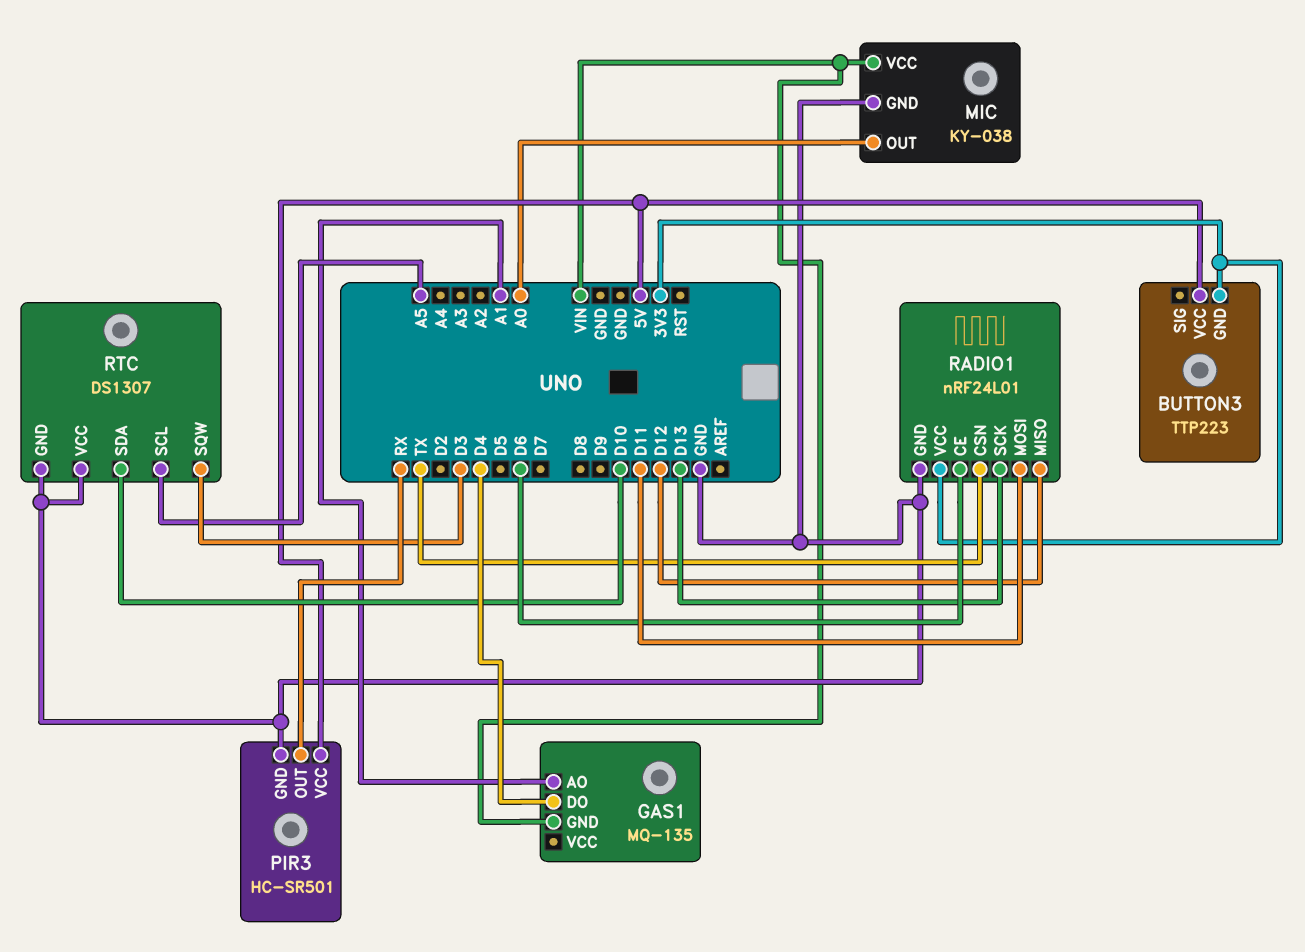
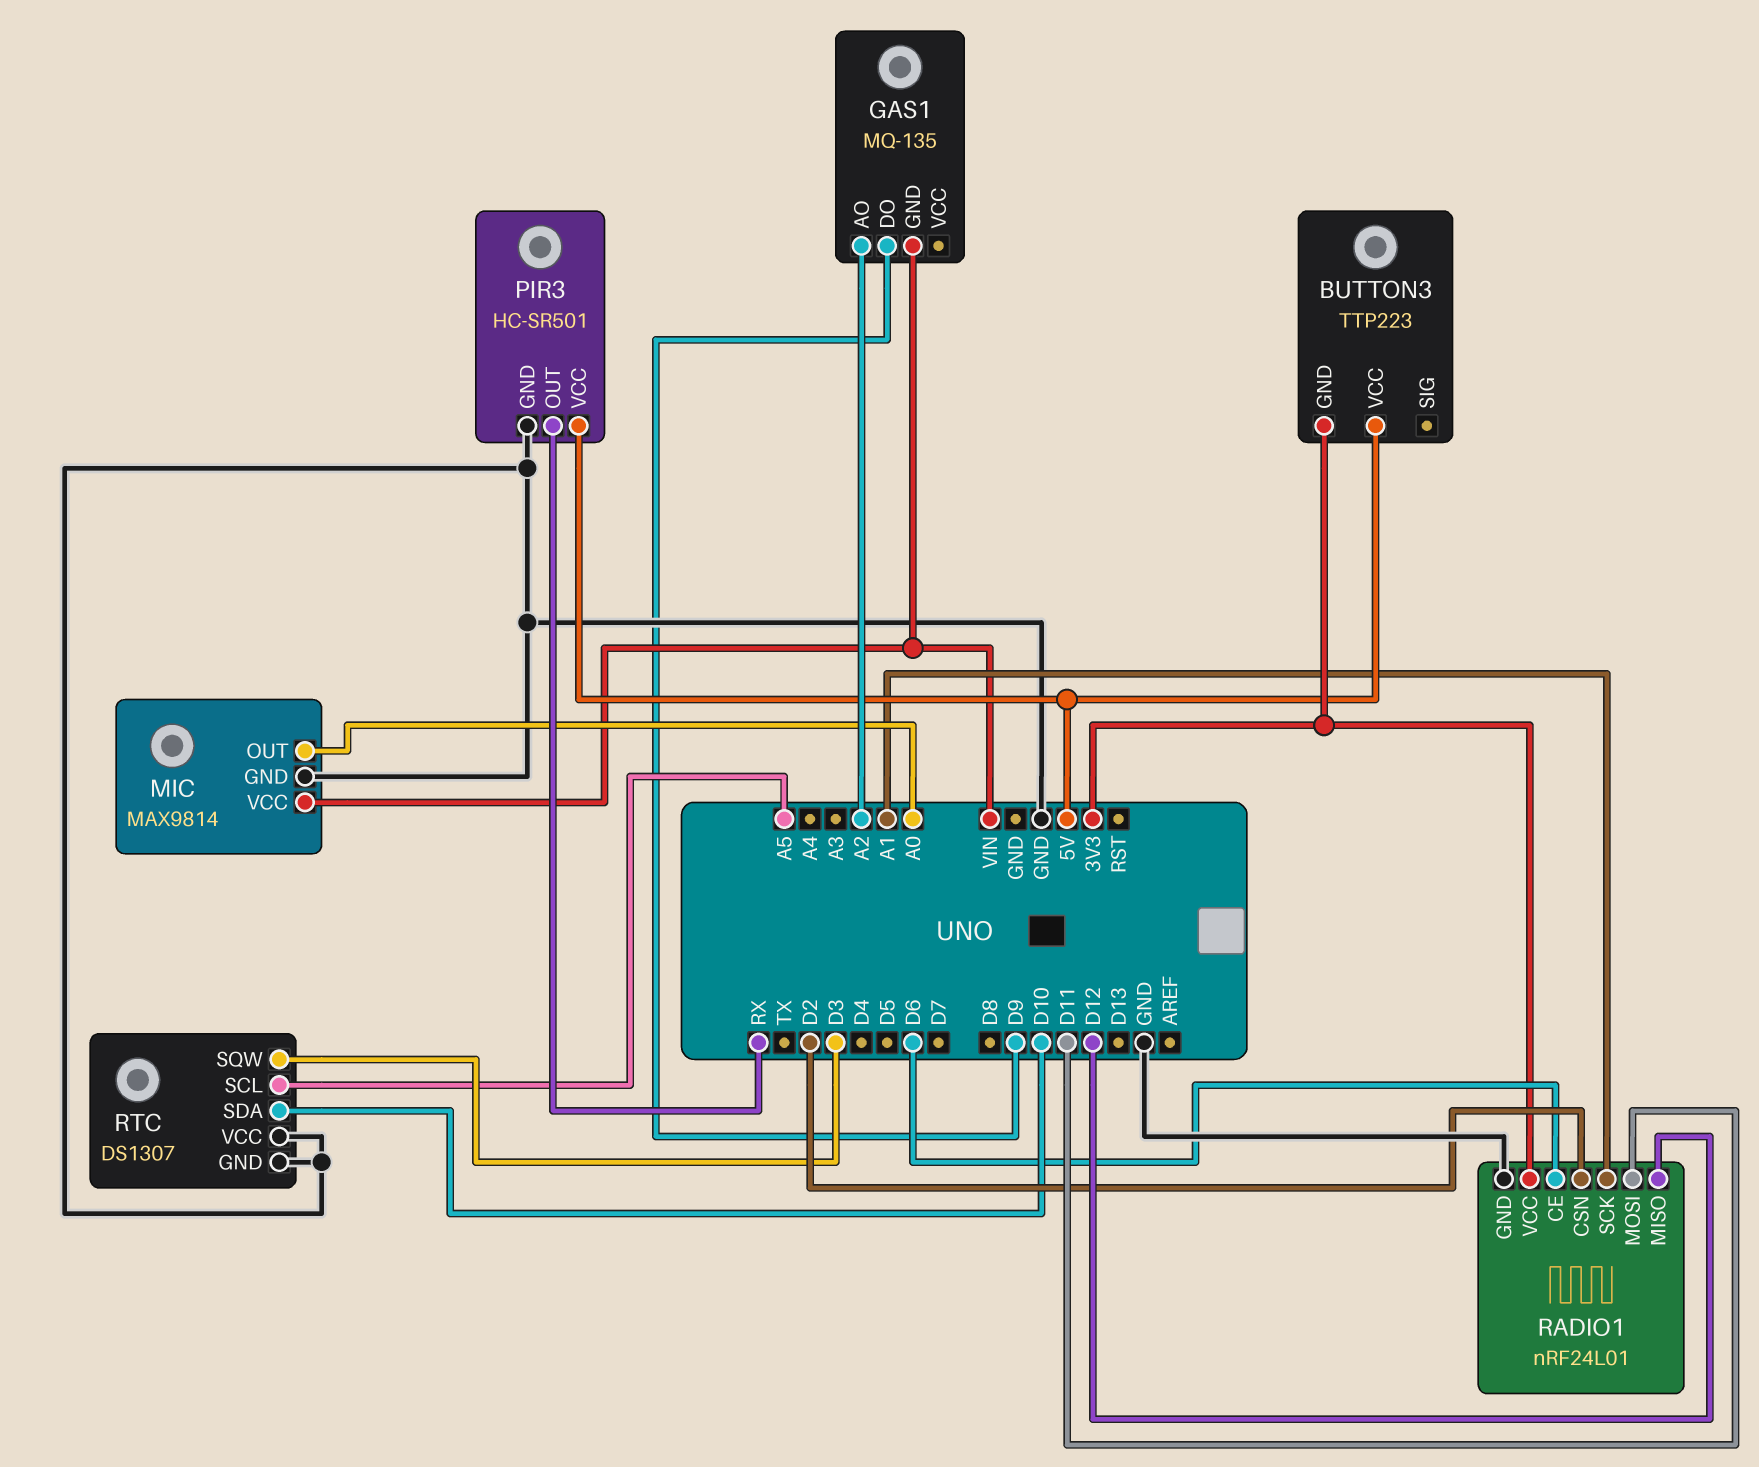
GAS1 pin AO: A1 -> A2
GAS1 pin DO: D4 -> D9
MIC: KY-038 -> MAX9814
RADIO1 pin CSN: TX -> D2
RADIO1 pin SCK: D13 -> A1

